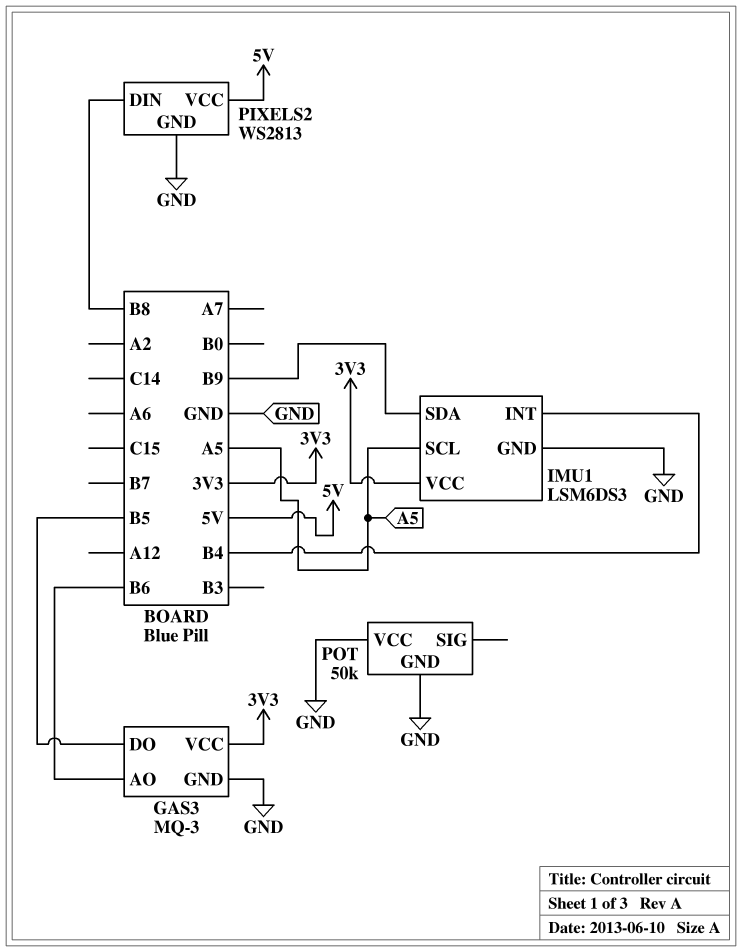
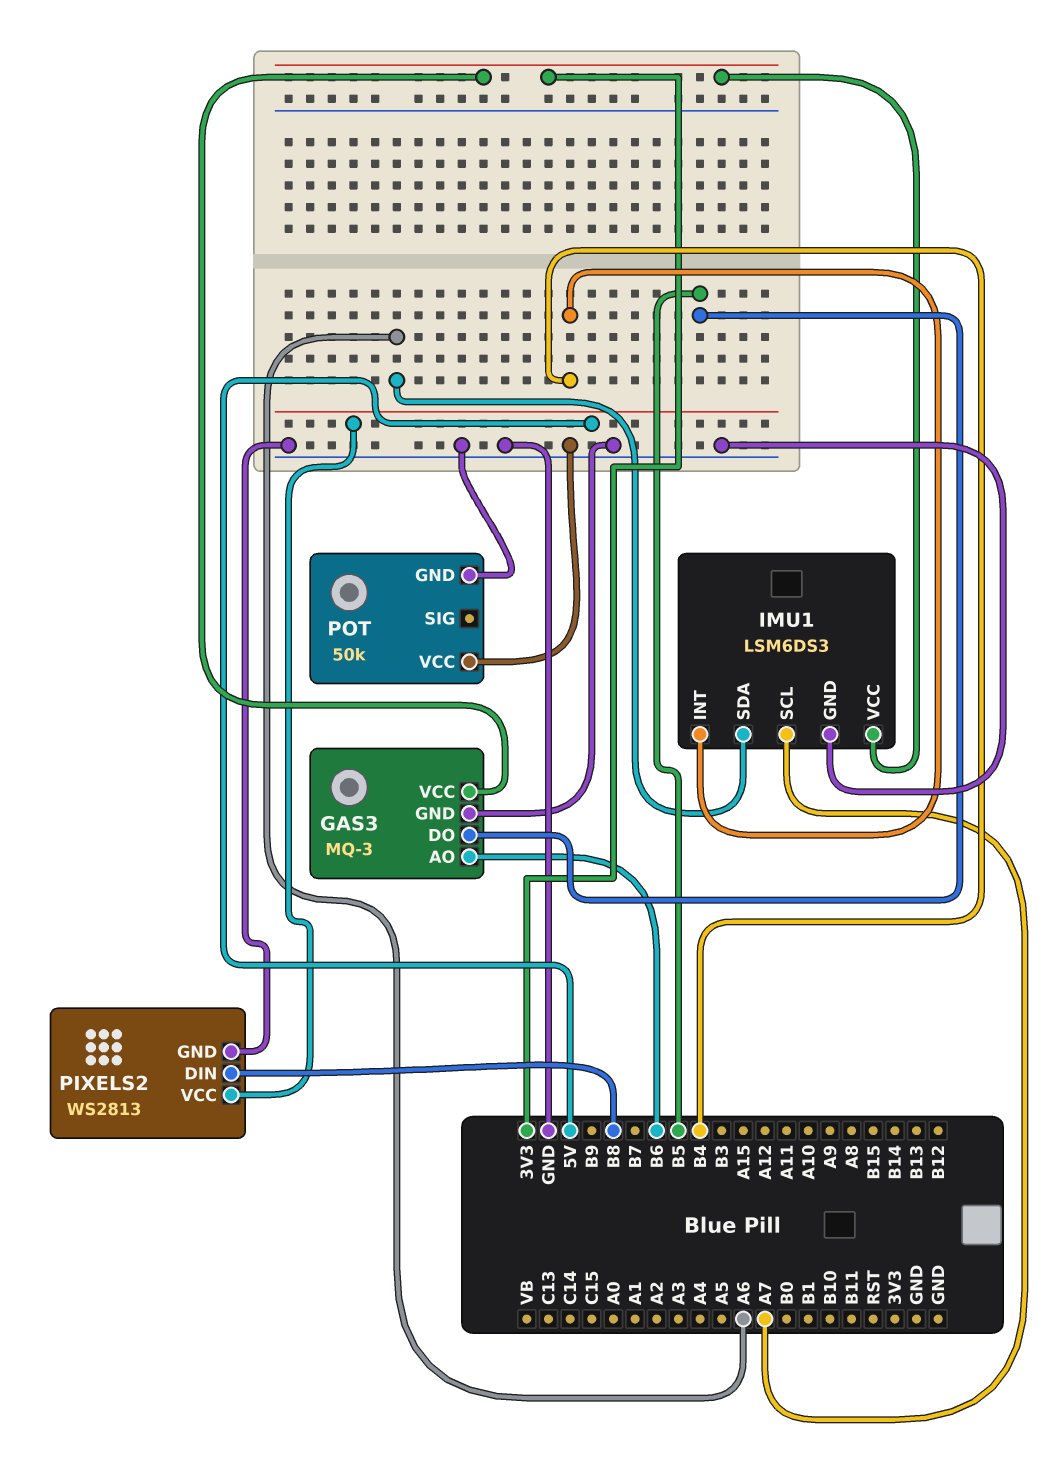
IMU1 pin SCL: A5 -> A7
IMU1 pin SDA: B9 -> A6

